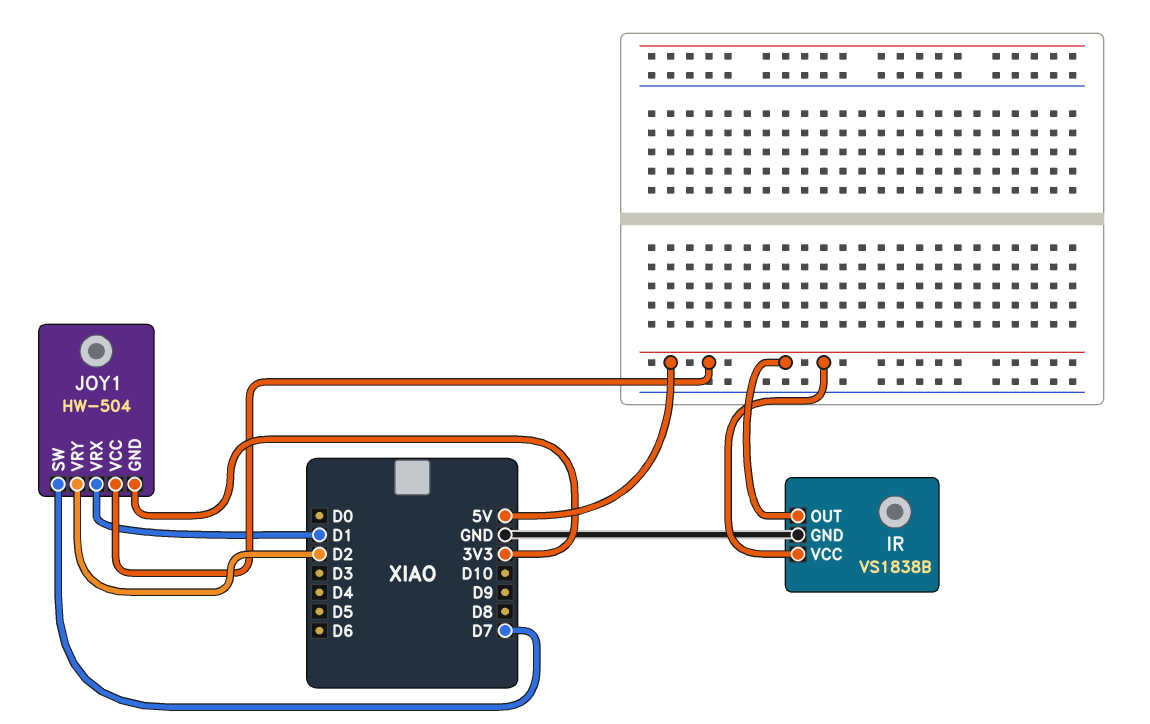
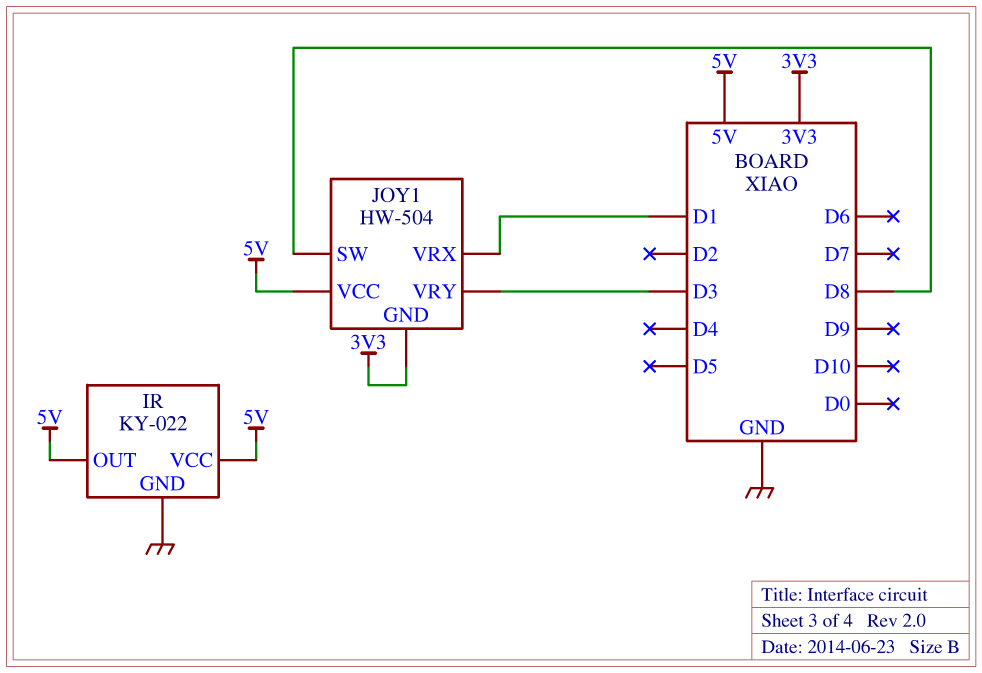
IR: VS1838B -> KY-022
JOY1 pin SW: D7 -> D8
JOY1 pin VRY: D2 -> D3

